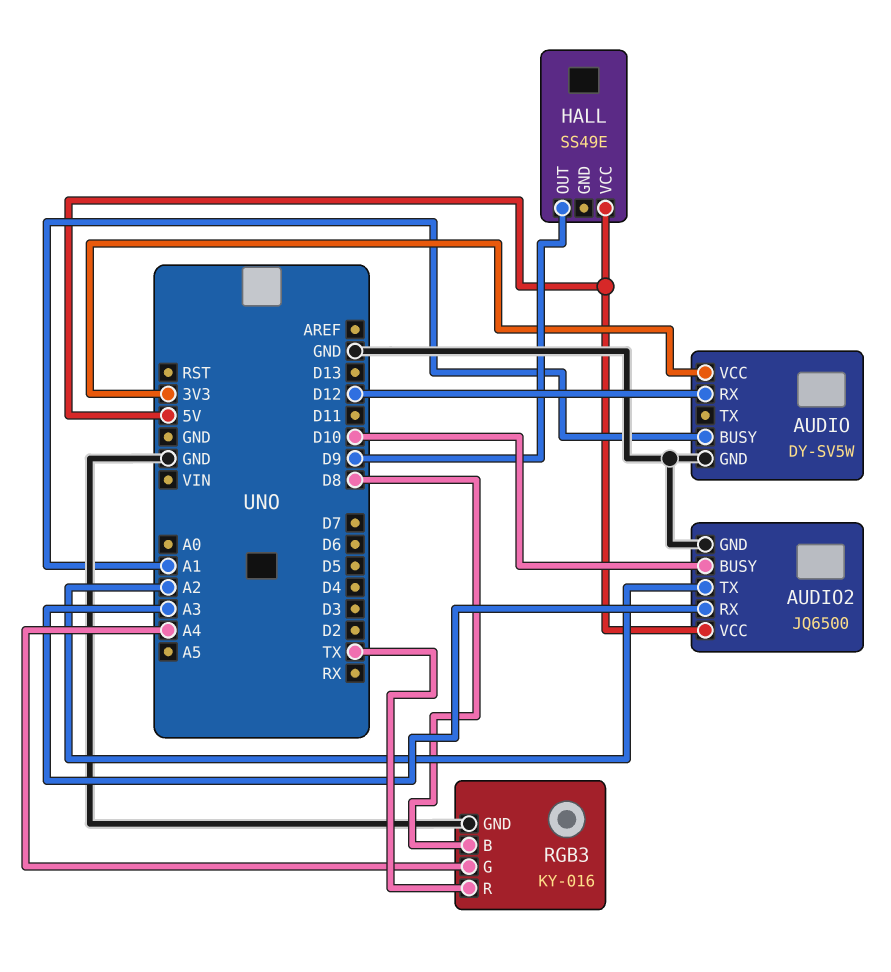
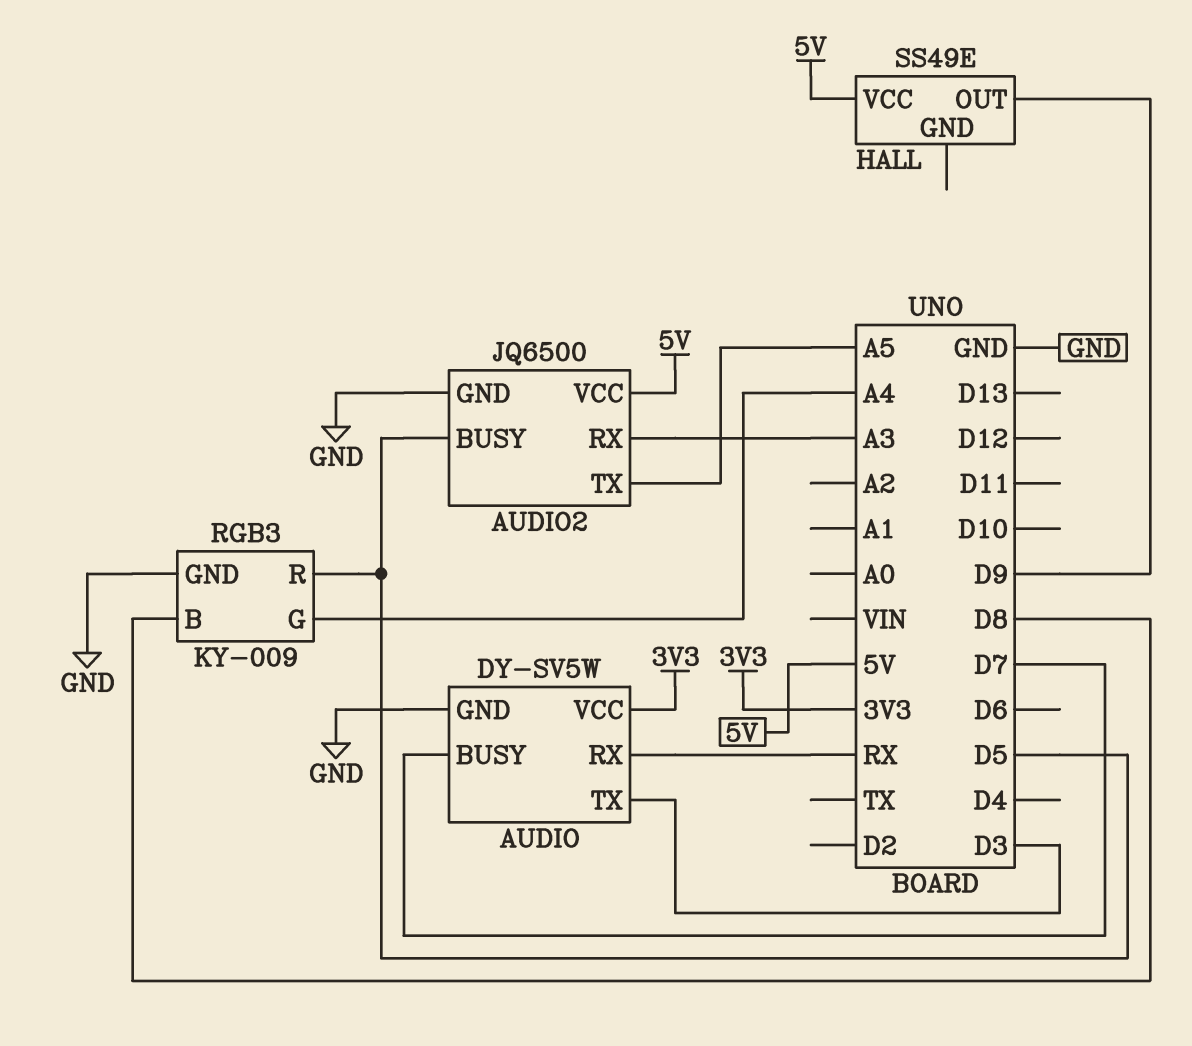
AUDIO pin BUSY: A1 -> D7
AUDIO pin RX: D12 -> RX
AUDIO pin TX: none -> D3
AUDIO2 pin BUSY: D10 -> D5
AUDIO2 pin TX: A2 -> A5
RGB3: KY-016 -> KY-009
RGB3 pin R: TX -> D5

